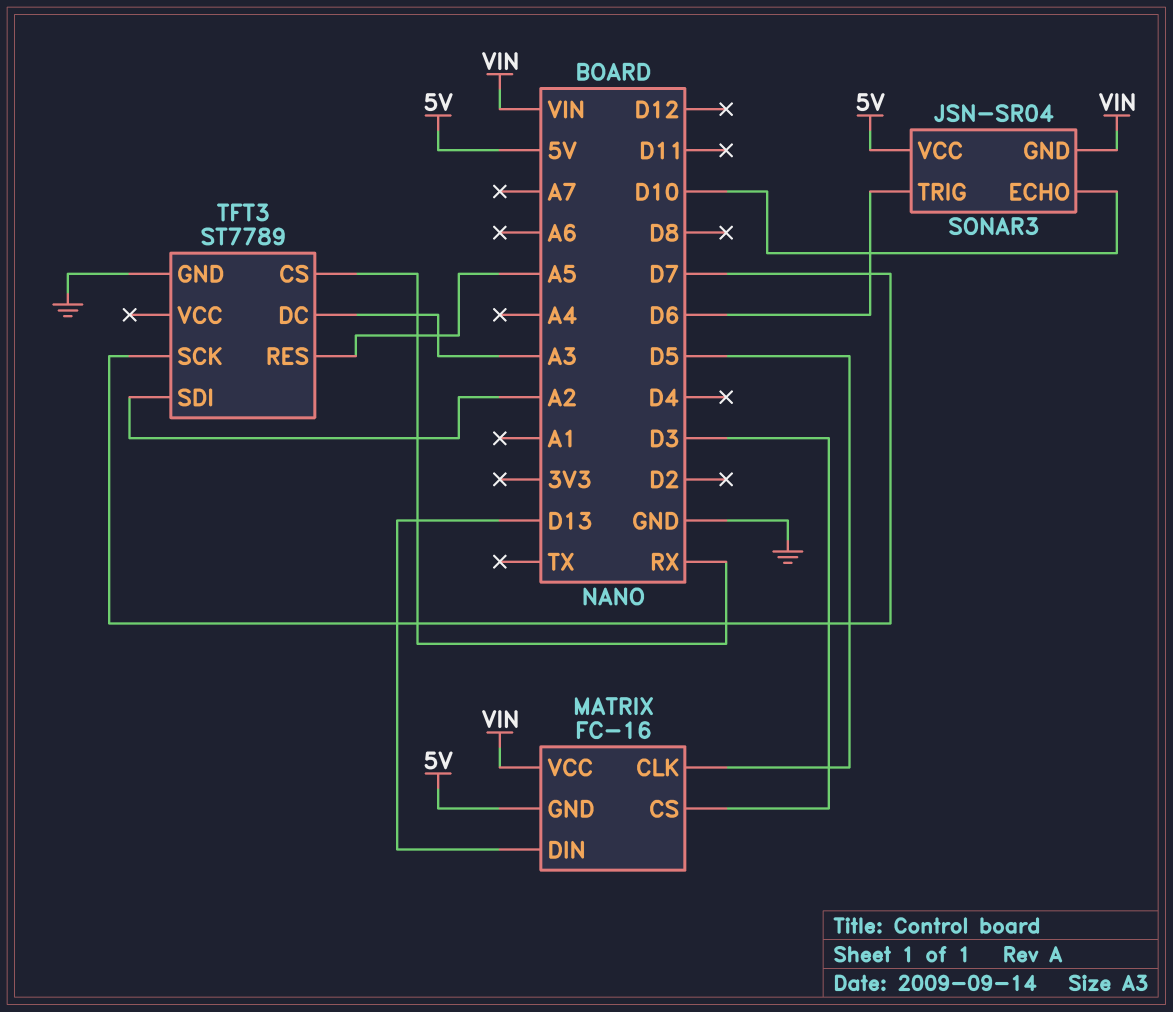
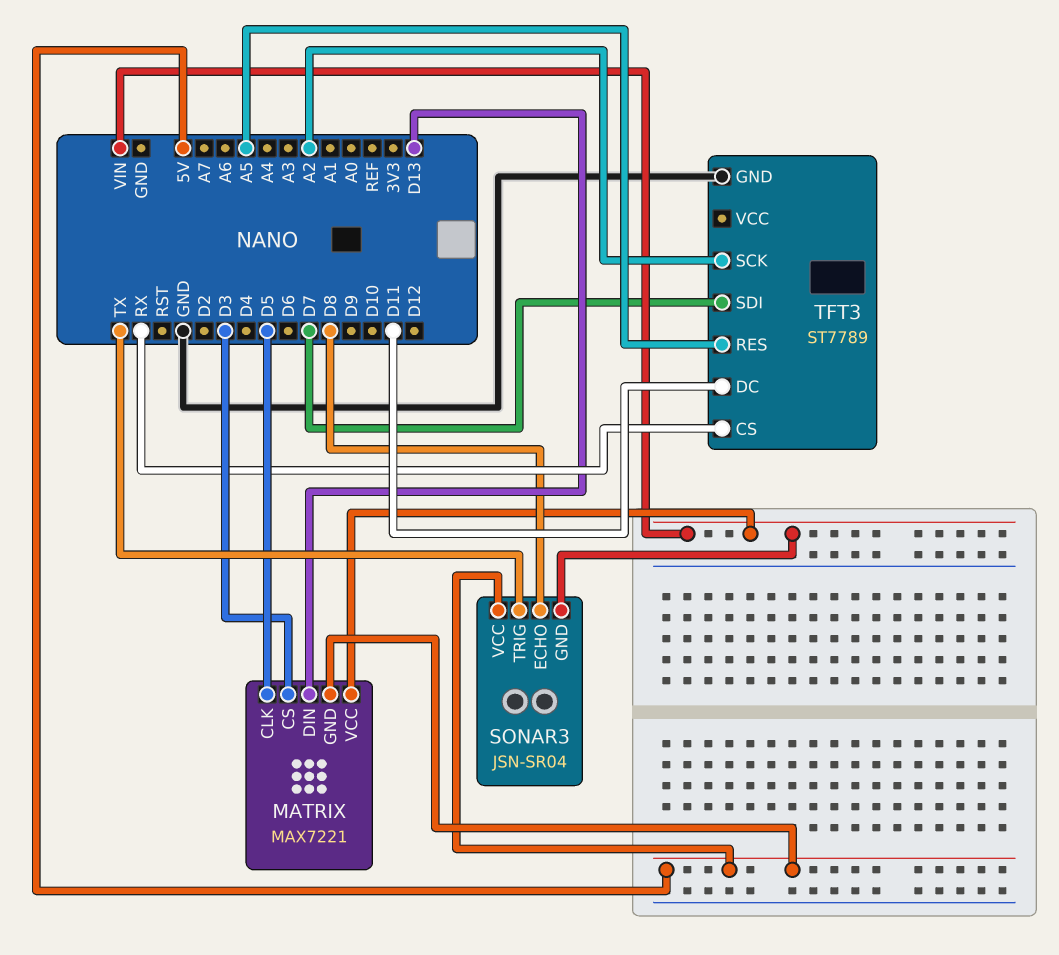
MATRIX: FC-16 -> MAX7221
SONAR3 pin ECHO: D10 -> D8
SONAR3 pin TRIG: D6 -> TX
TFT3 pin DC: A3 -> D11
TFT3 pin SCK: D7 -> A2
TFT3 pin SDI: A2 -> D7

